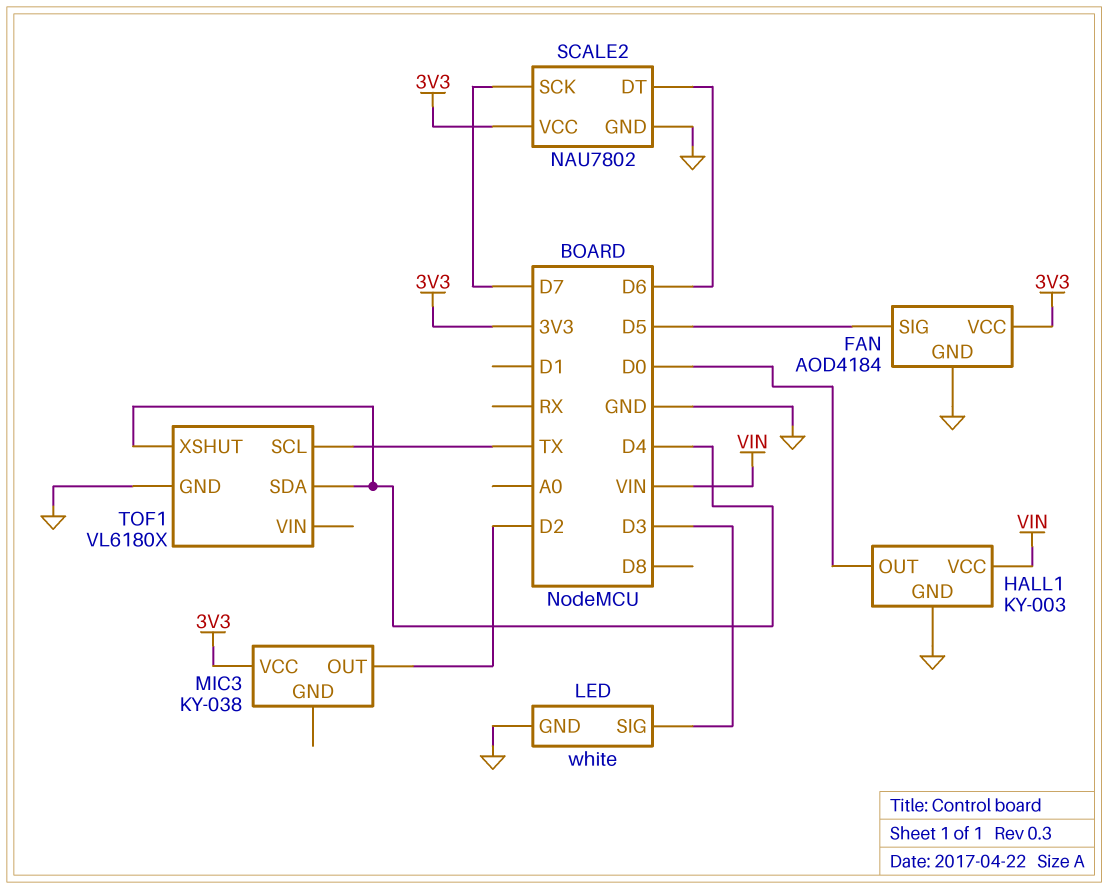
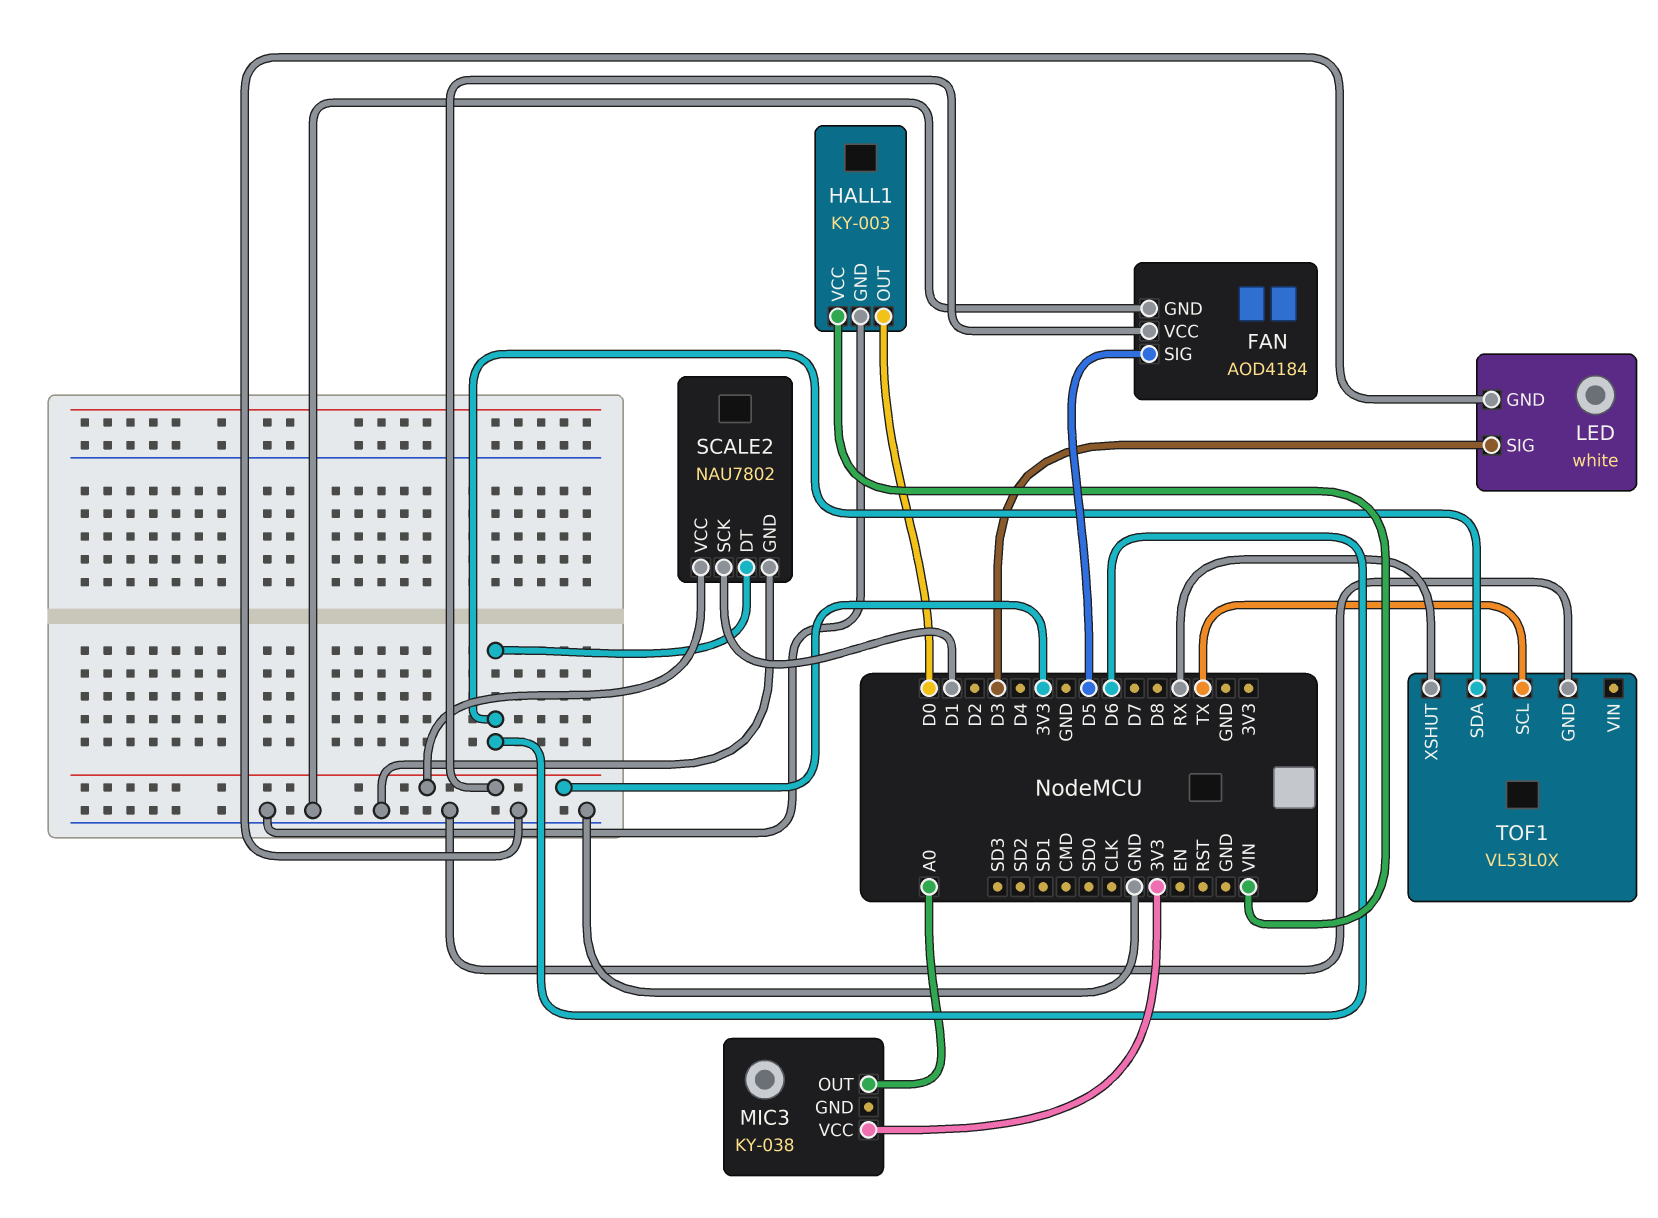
MIC3 pin OUT: D2 -> A0
SCALE2 pin SCK: D7 -> D1
TOF1: VL6180X -> VL53L0X
TOF1 pin SDA: D4 -> D6
TOF1 pin XSHUT: D4 -> RX

